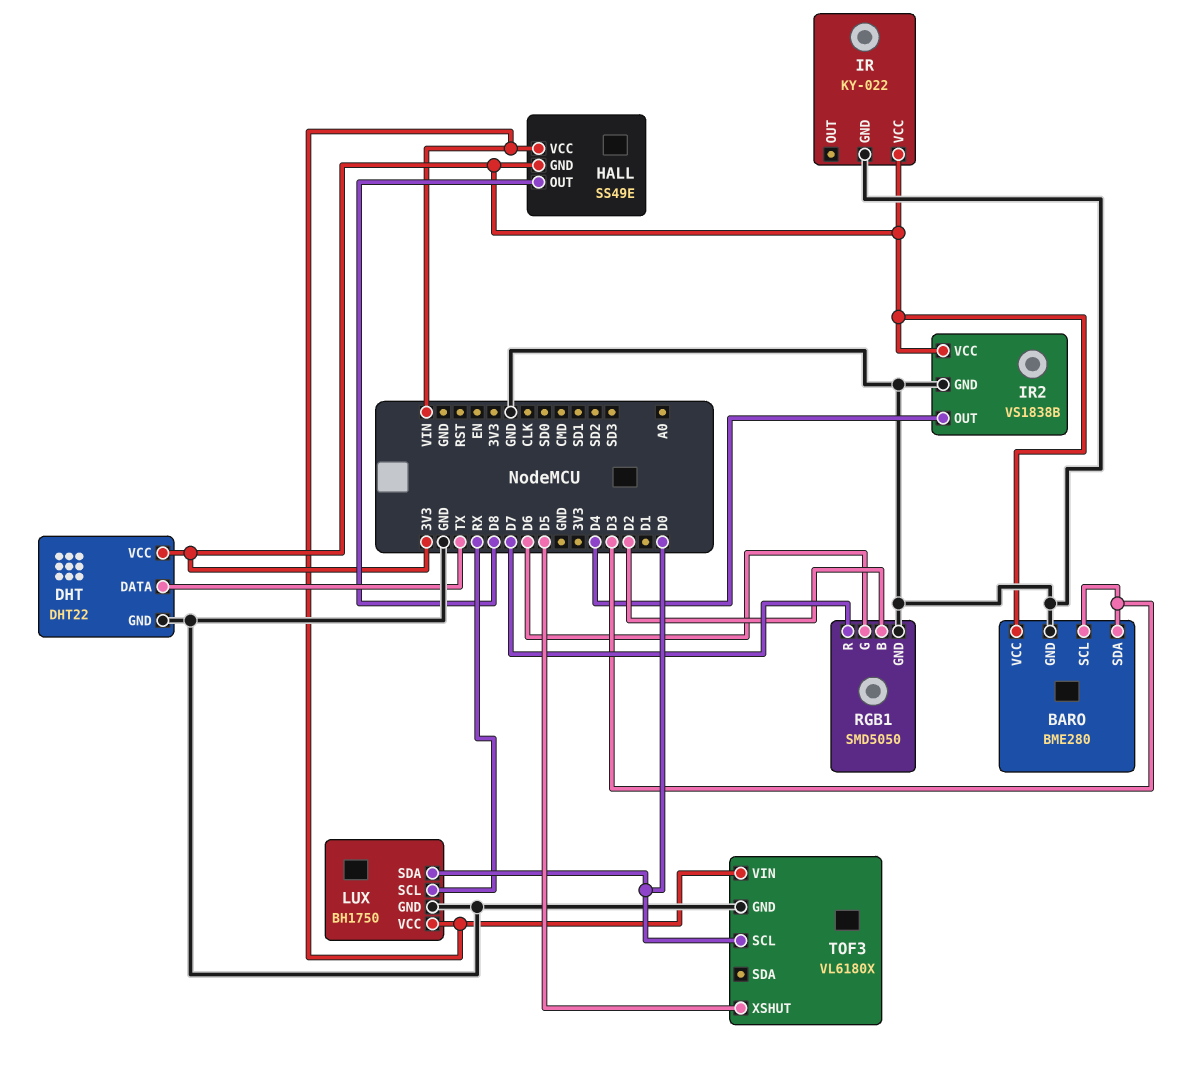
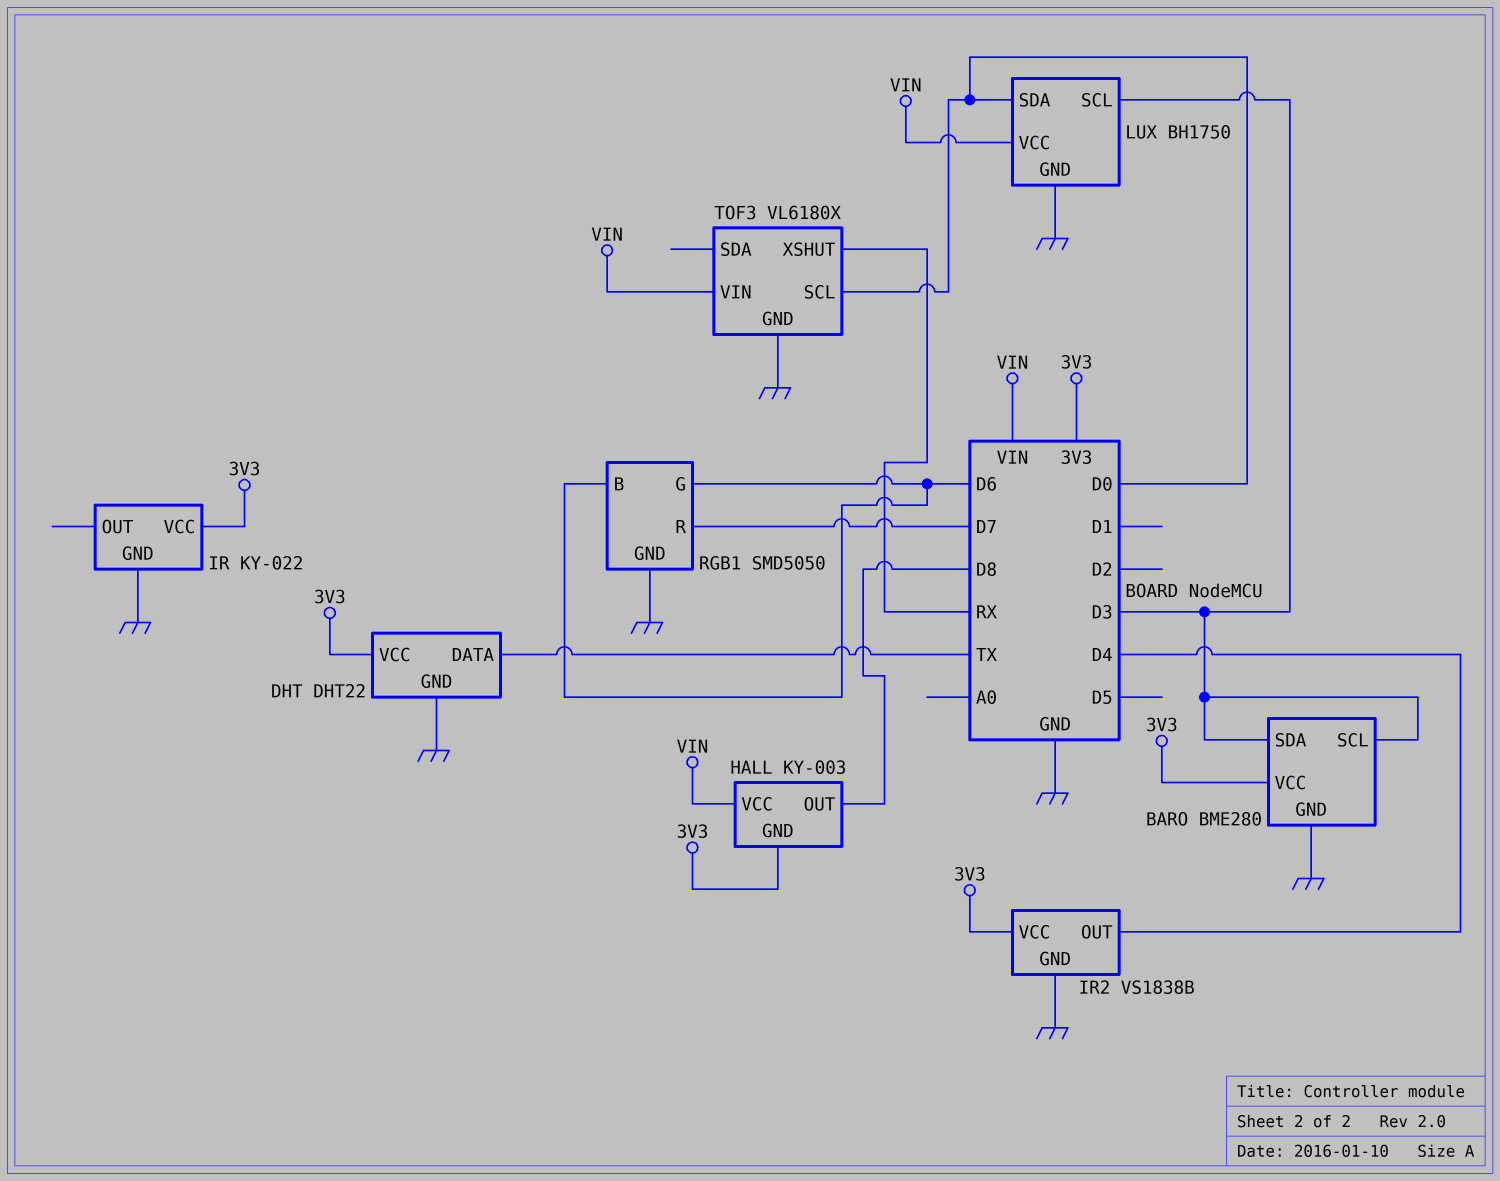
HALL: SS49E -> KY-003
LUX pin SCL: RX -> D3
RGB1 pin B: D2 -> D6
TOF3 pin XSHUT: D5 -> RX

